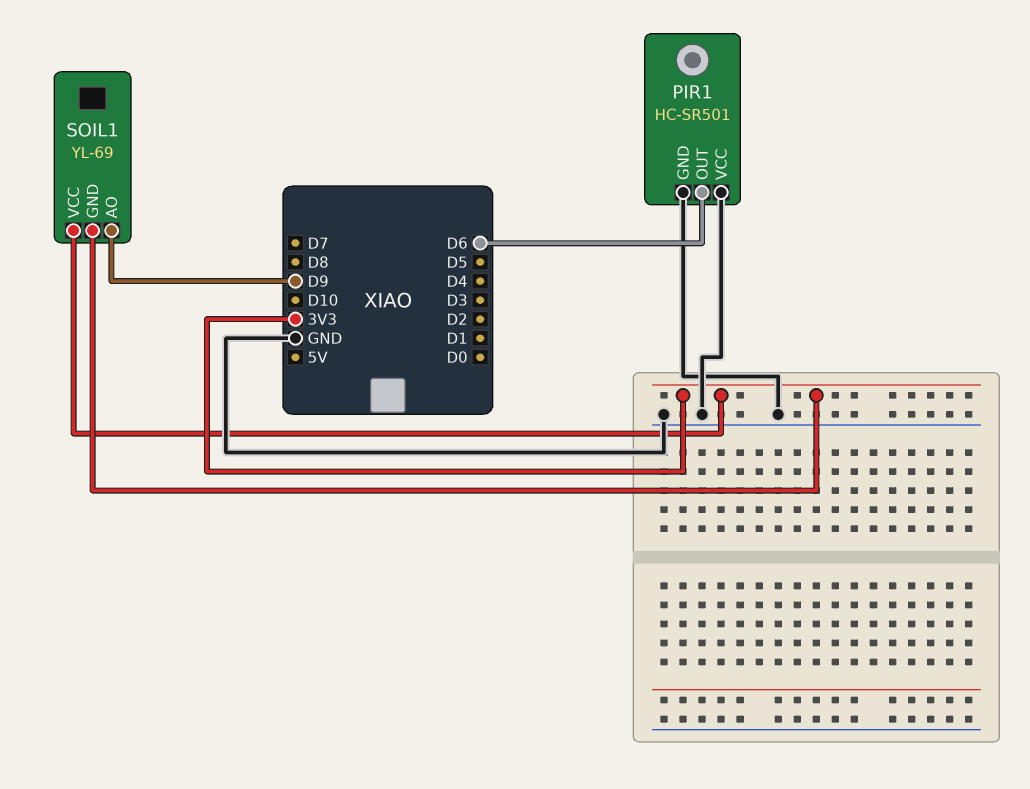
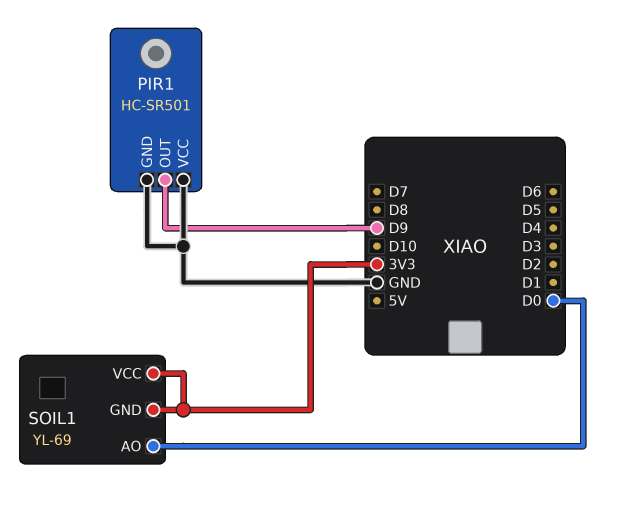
PIR1 pin OUT: D6 -> D9
SOIL1 pin AO: D9 -> D0

